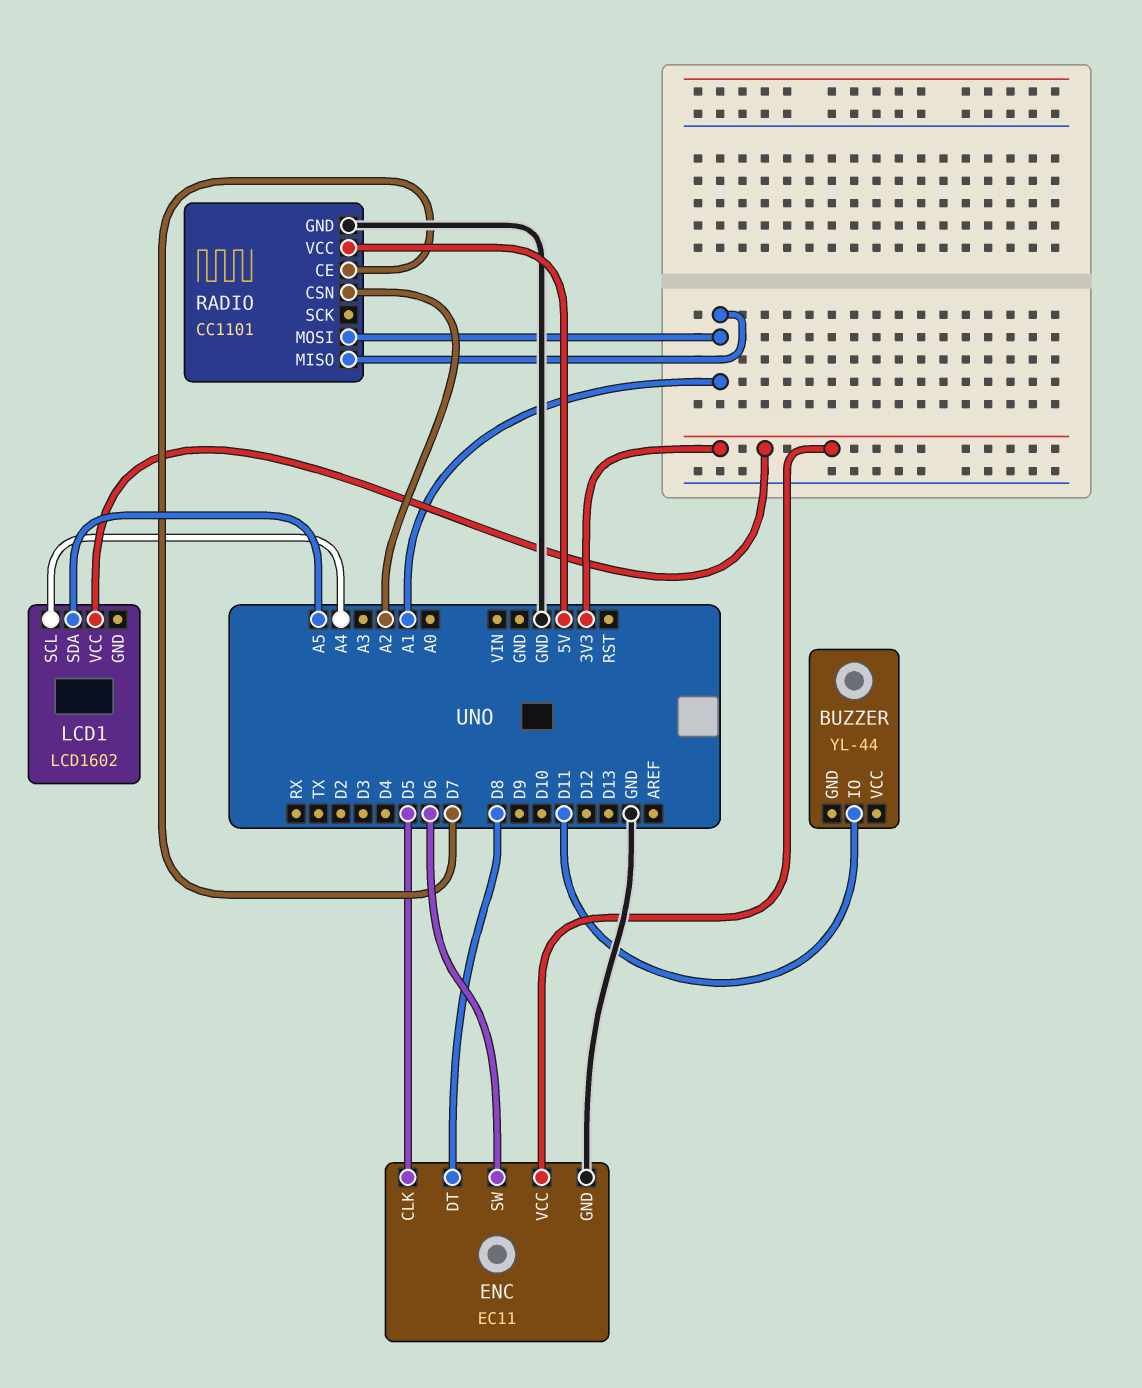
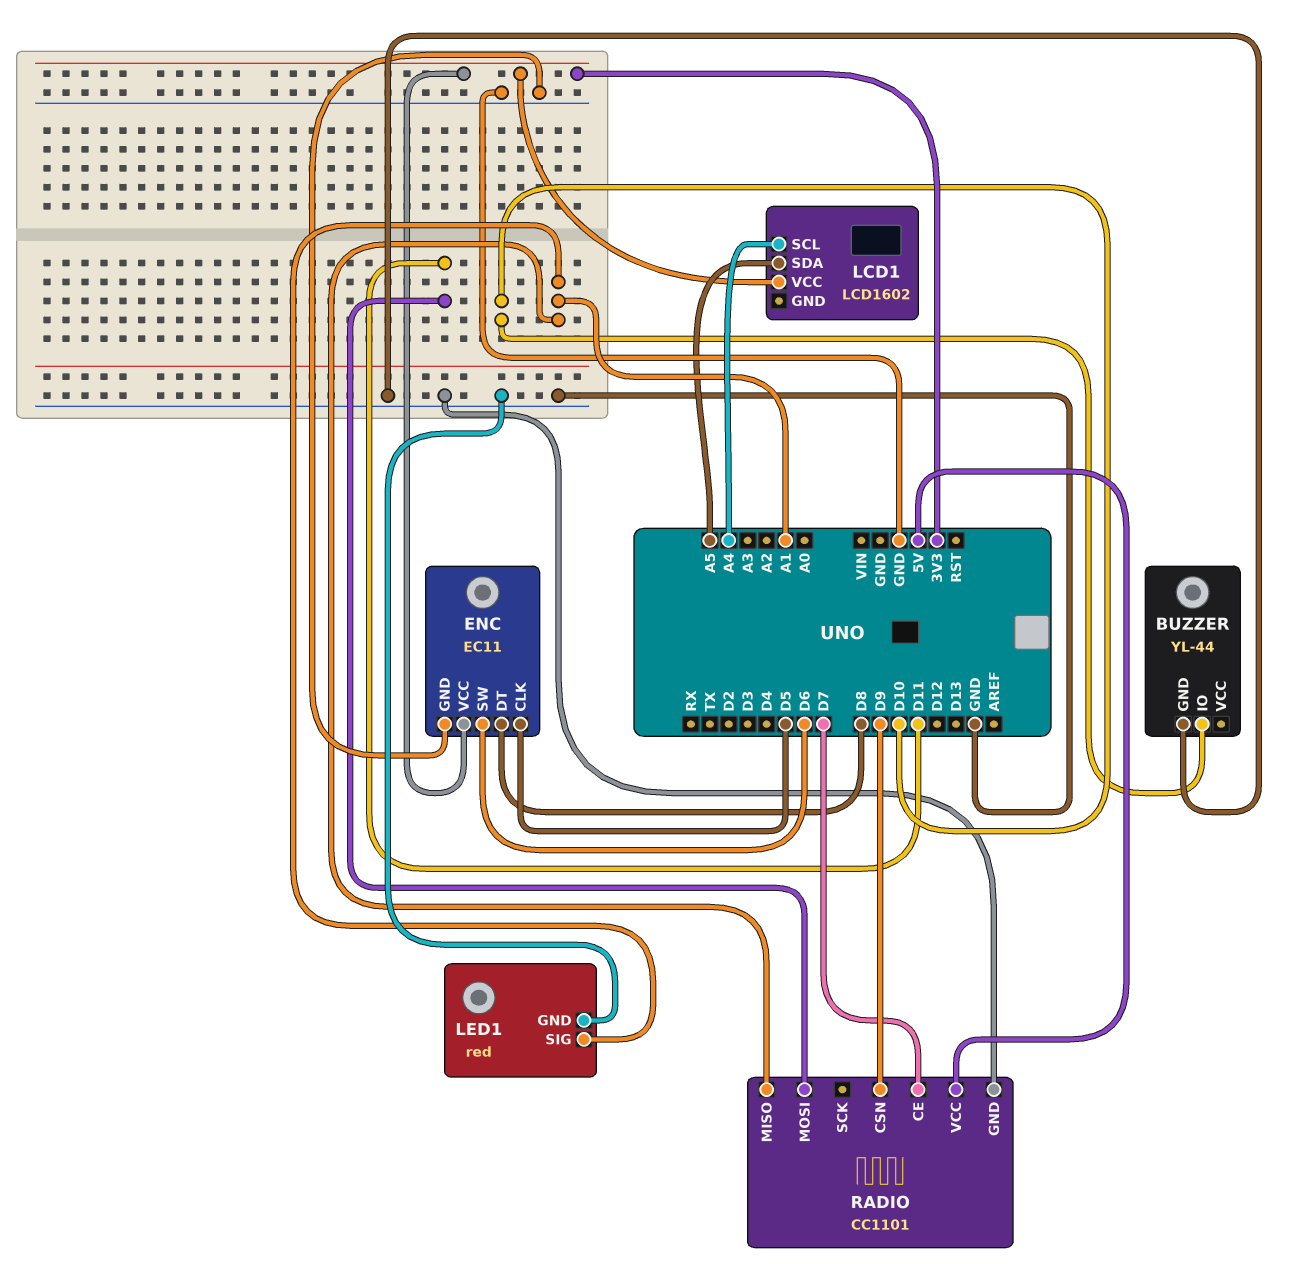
BUZZER pin GND: none -> GND
BUZZER pin IO: D11 -> D10
LED1: none -> red
LED1 pin GND: none -> GND
LED1 pin SIG: none -> A1
RADIO pin CSN: A2 -> D9
RADIO pin MOSI: A1 -> D11

